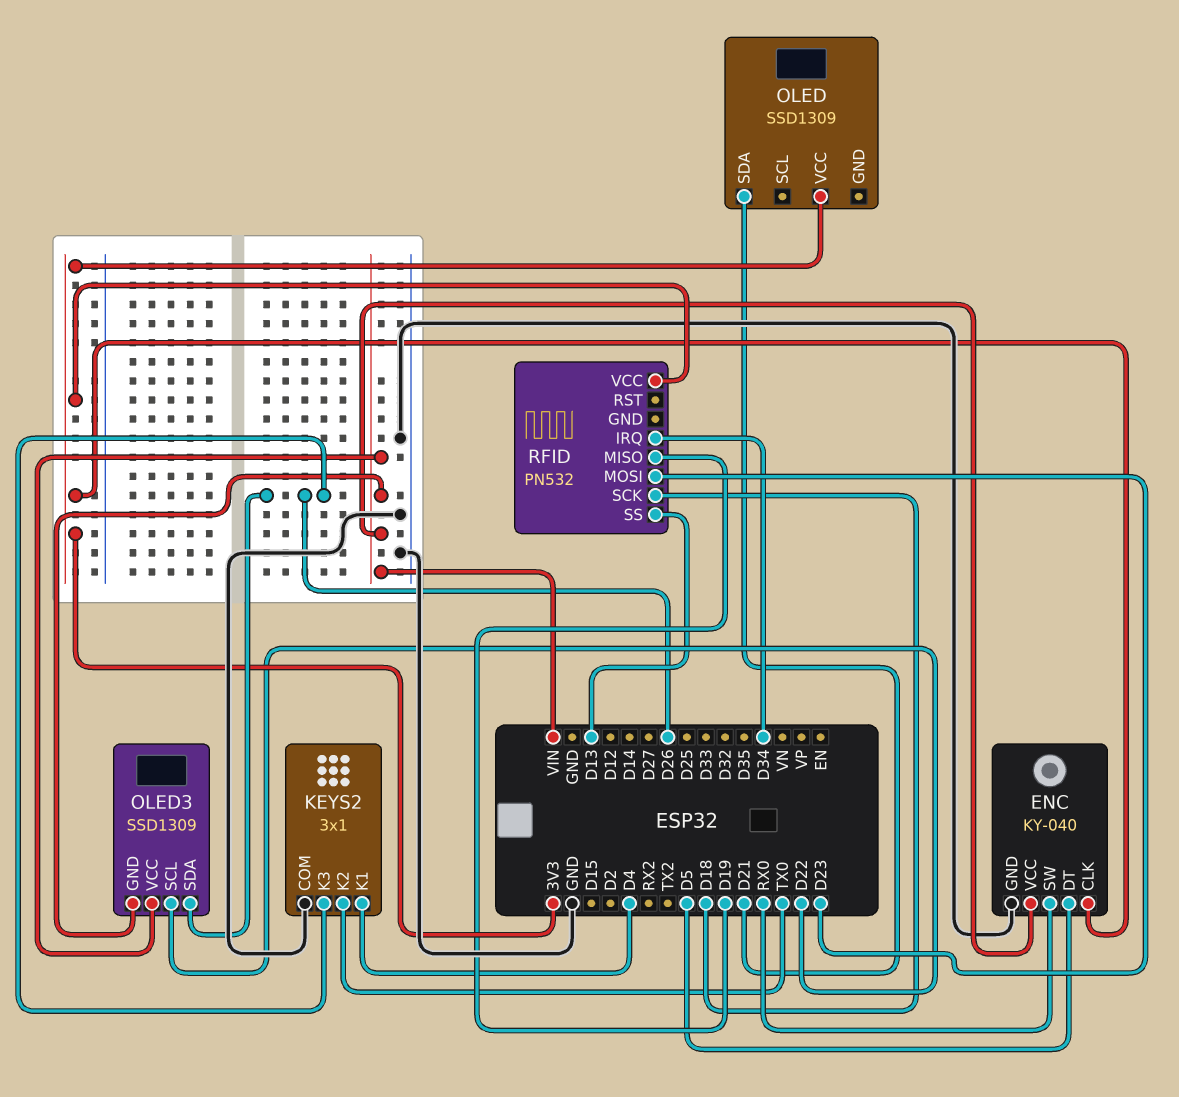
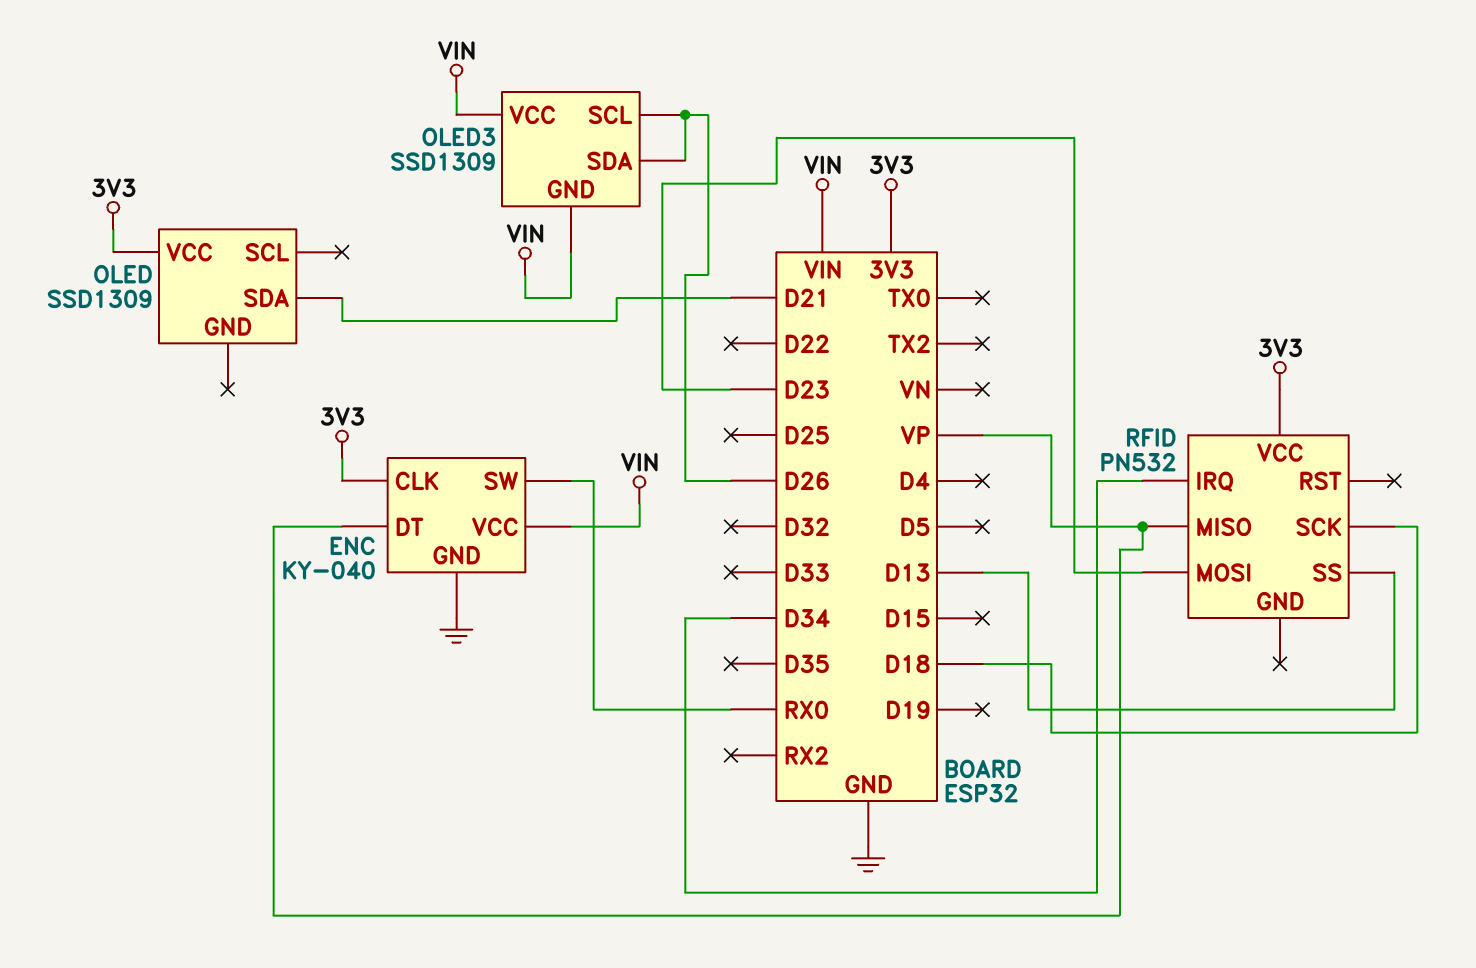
ENC pin DT: D5 -> VP
KEYS2: 3x1 -> none
KEYS2 pin COM: GND -> none
KEYS2 pin K1: D4 -> none
KEYS2 pin K2: TX0 -> none
KEYS2 pin K3: D26 -> none
OLED3 pin SCL: D22 -> D26
RFID pin MISO: D19 -> VP

